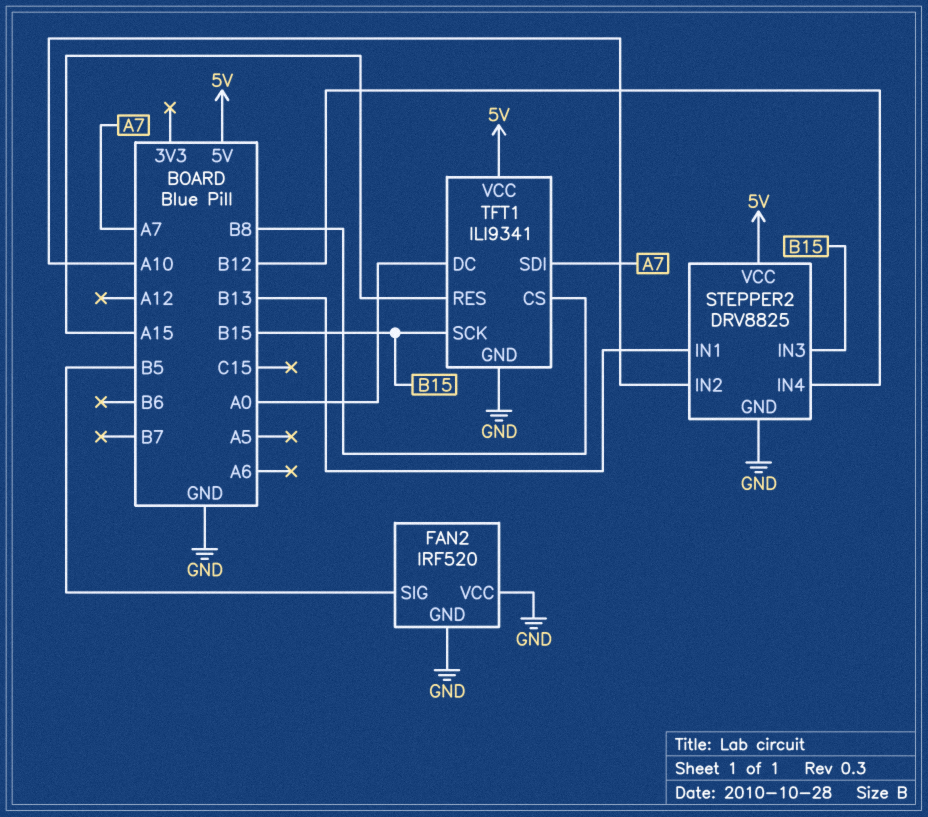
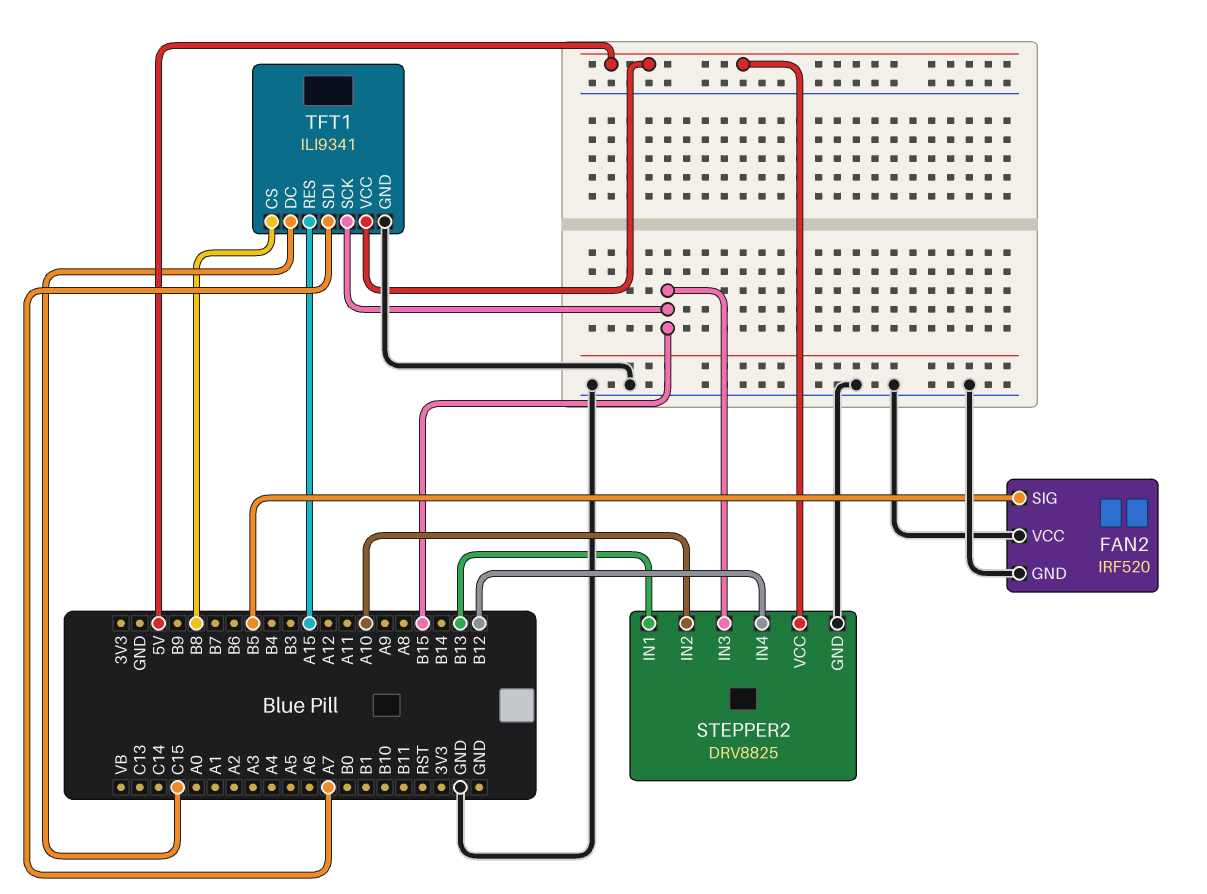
TFT1 pin DC: A0 -> C15

